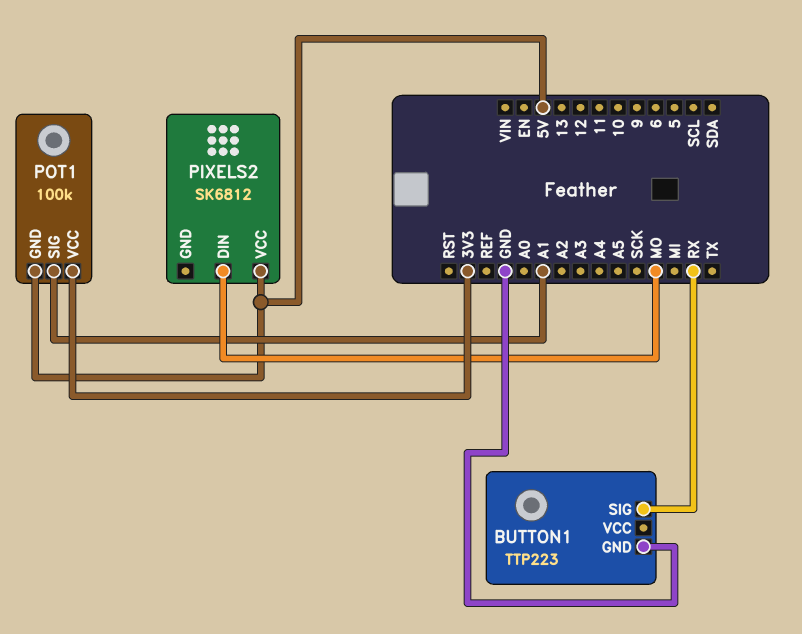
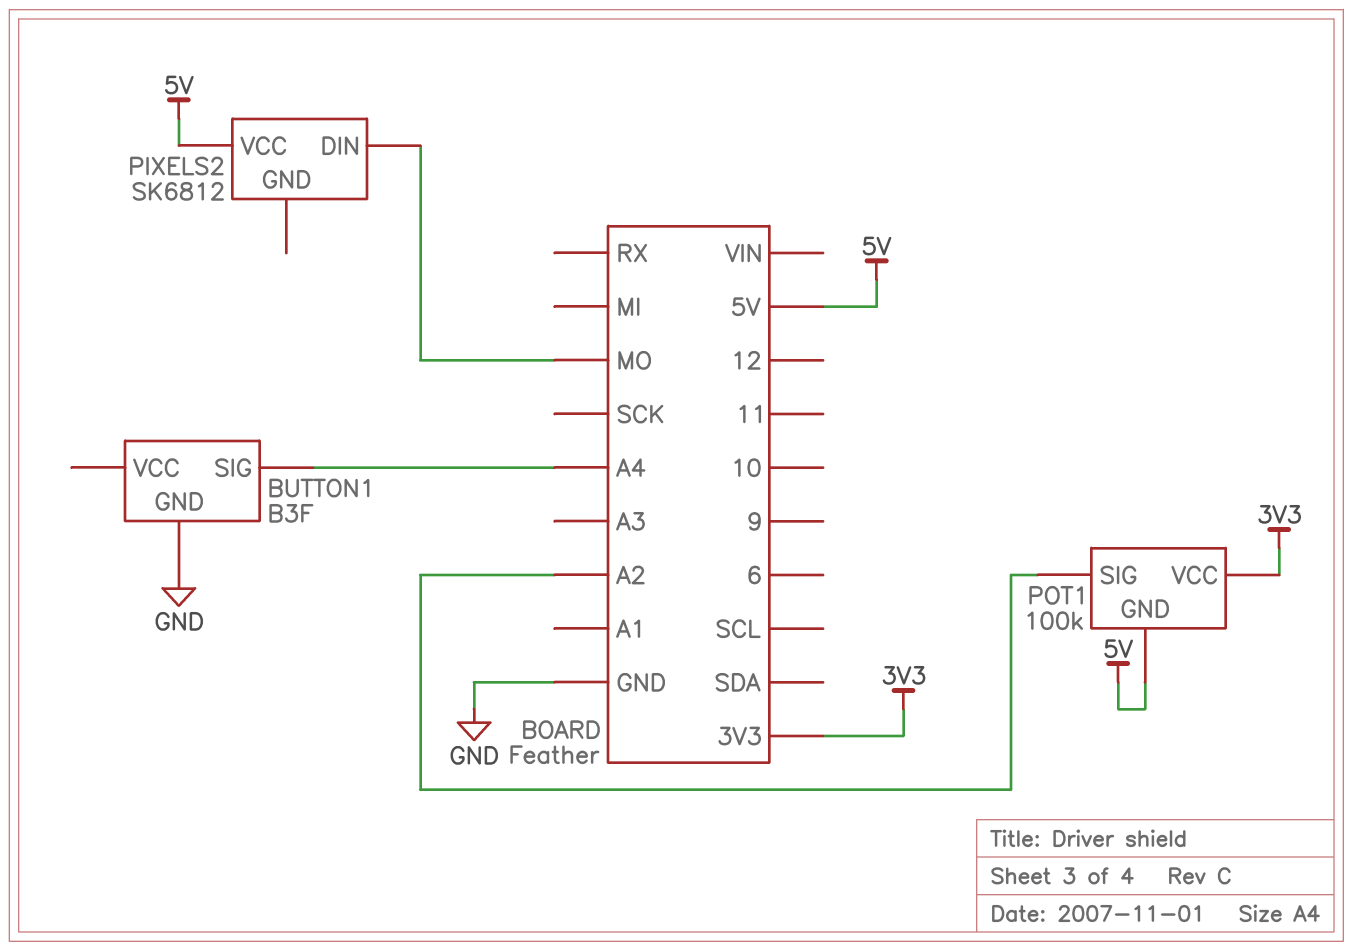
BUTTON1: TTP223 -> B3F
BUTTON1 pin SIG: RX -> A4
POT1 pin SIG: A1 -> A2

